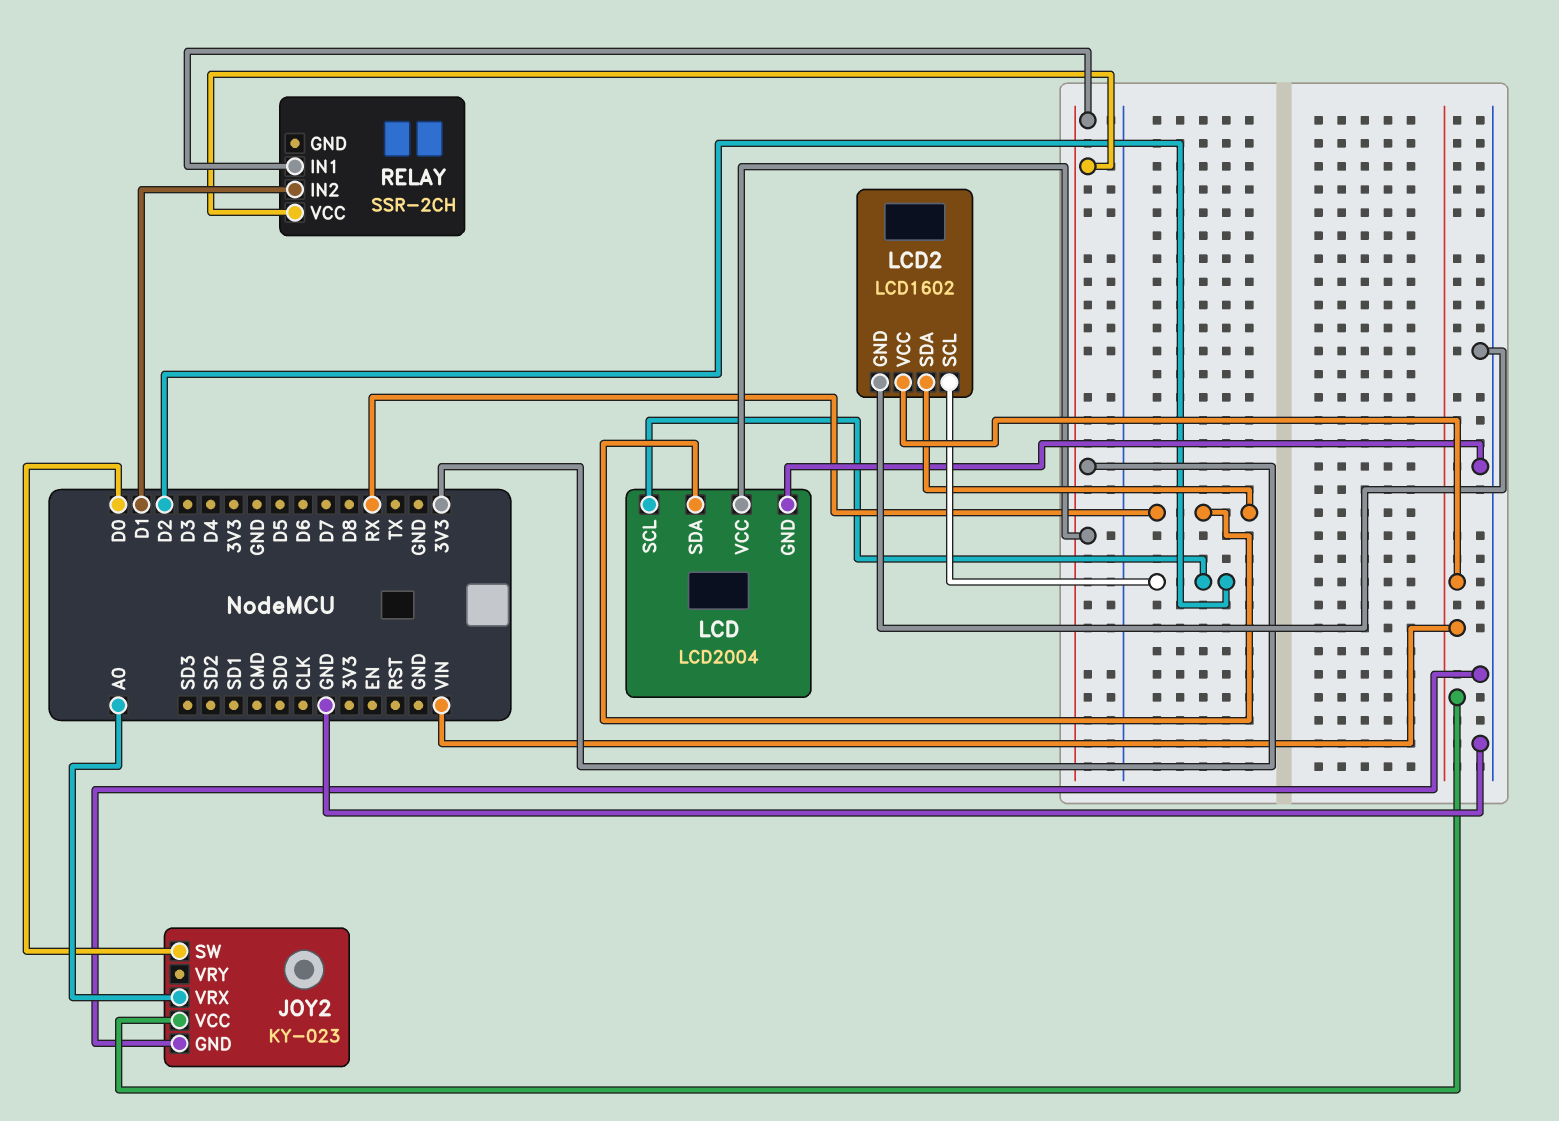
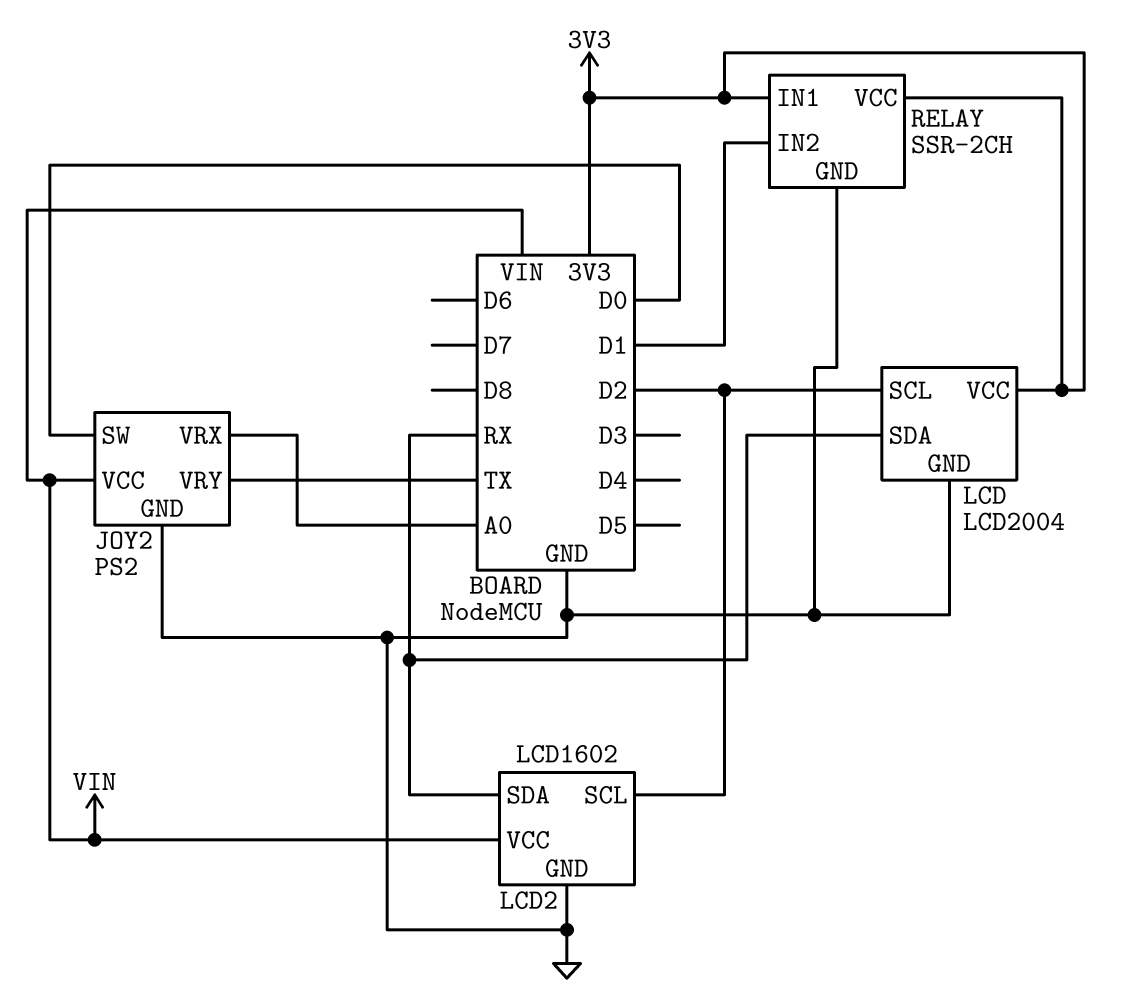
JOY2: KY-023 -> PS2
JOY2 pin VRY: none -> TX
RELAY pin GND: none -> GND

